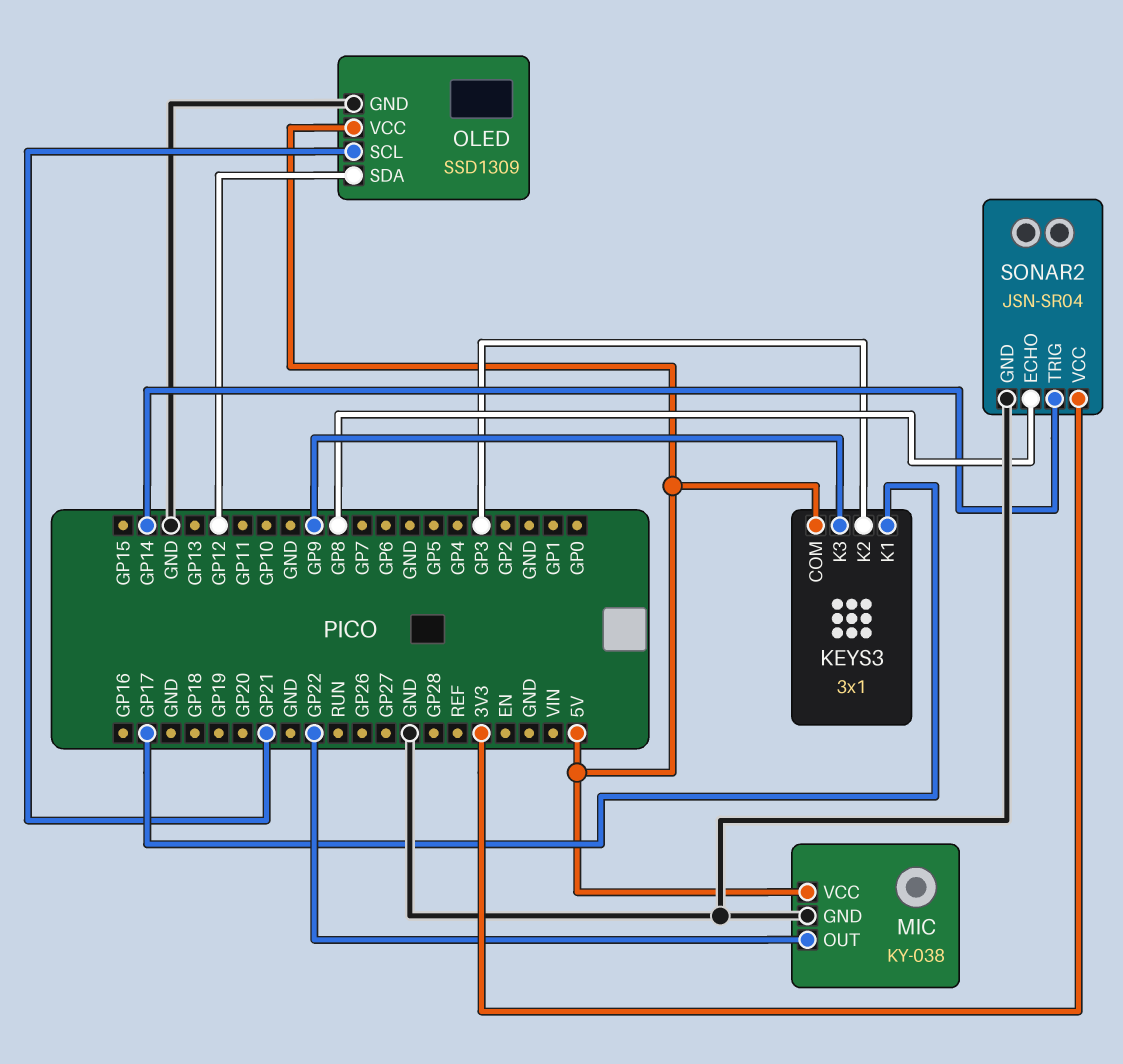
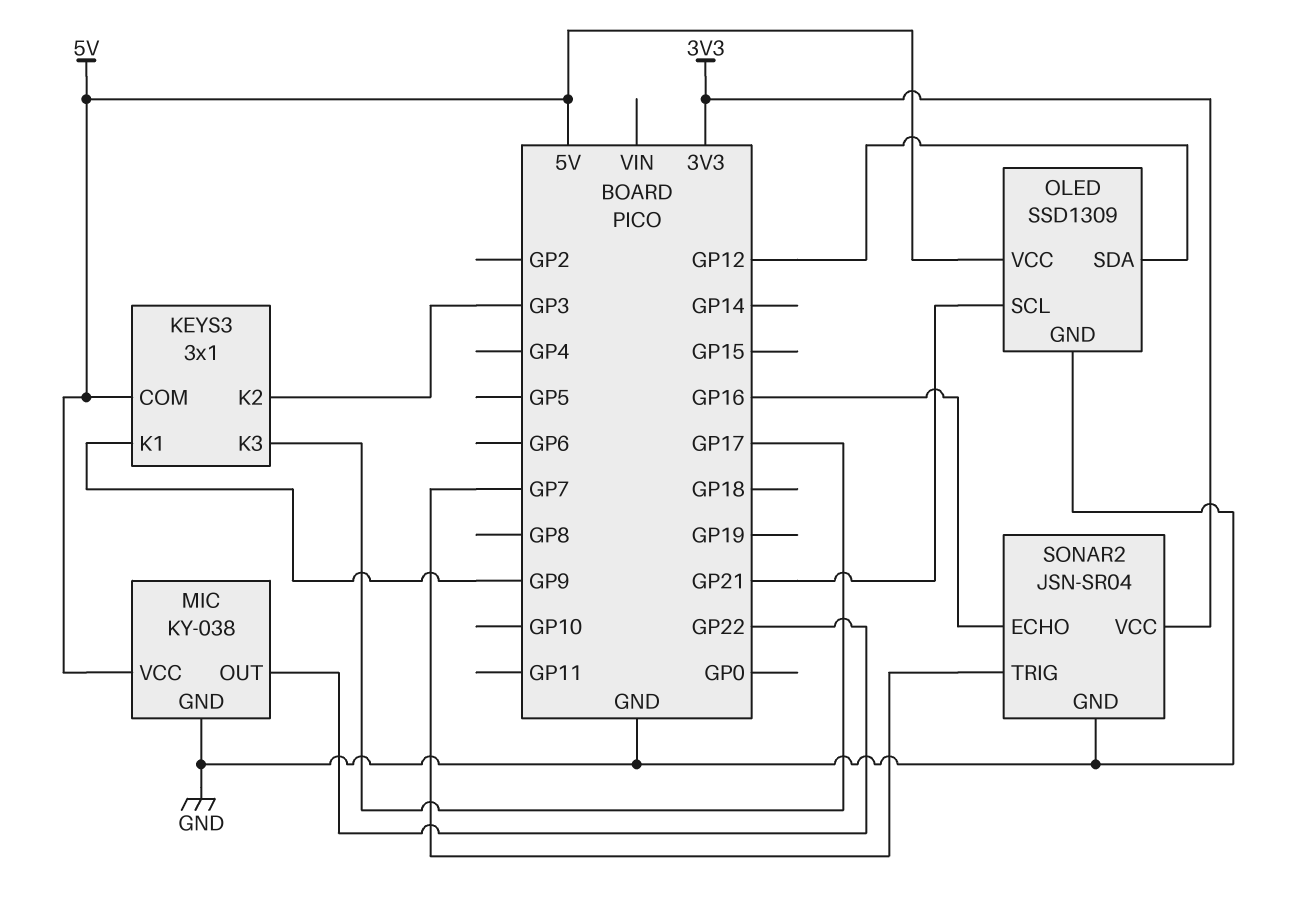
KEYS3 pin K1: GP17 -> GP9
KEYS3 pin K3: GP9 -> GP17
SONAR2 pin ECHO: GP8 -> GP16
SONAR2 pin TRIG: GP14 -> GP7

